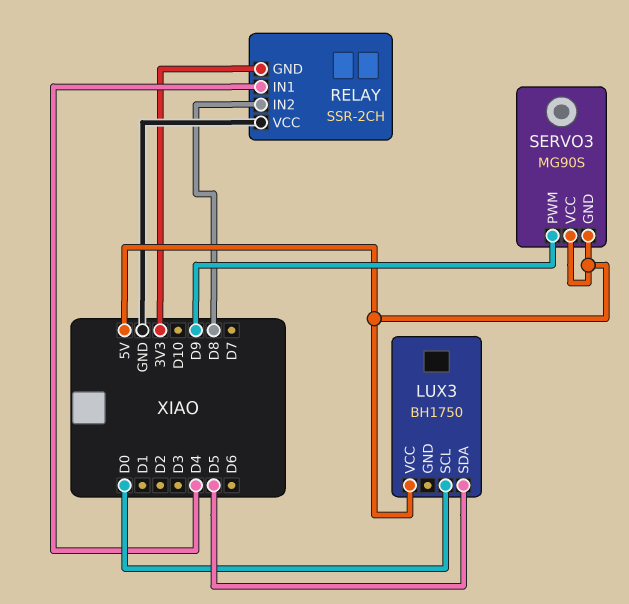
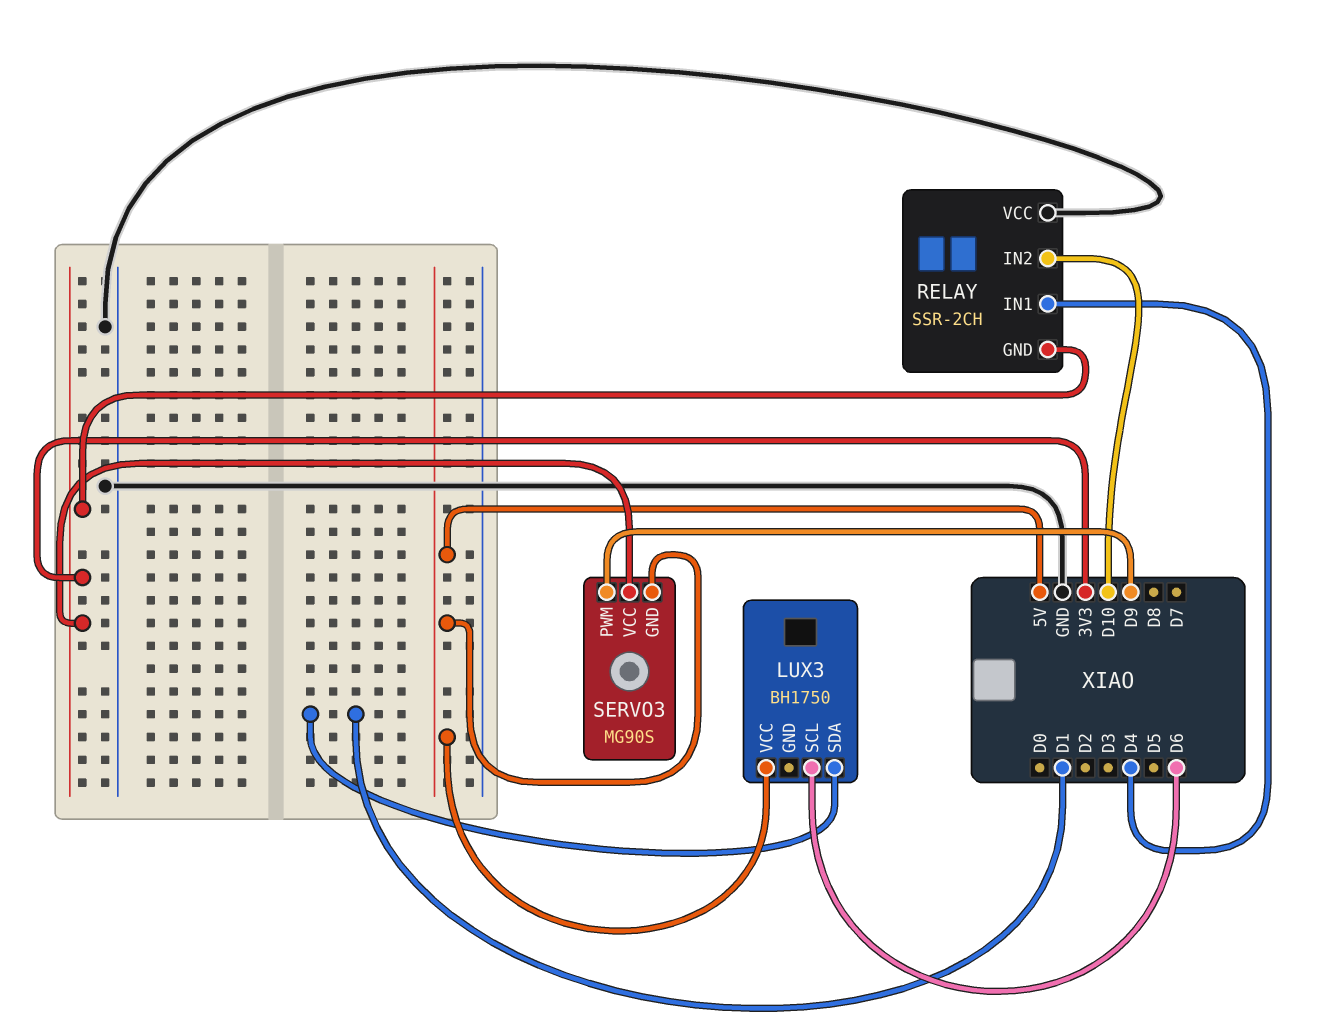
LUX3 pin SCL: D0 -> D6
LUX3 pin SDA: D5 -> D1
RELAY pin IN2: D8 -> D10
SERVO3 pin VCC: 5V -> 3V3

